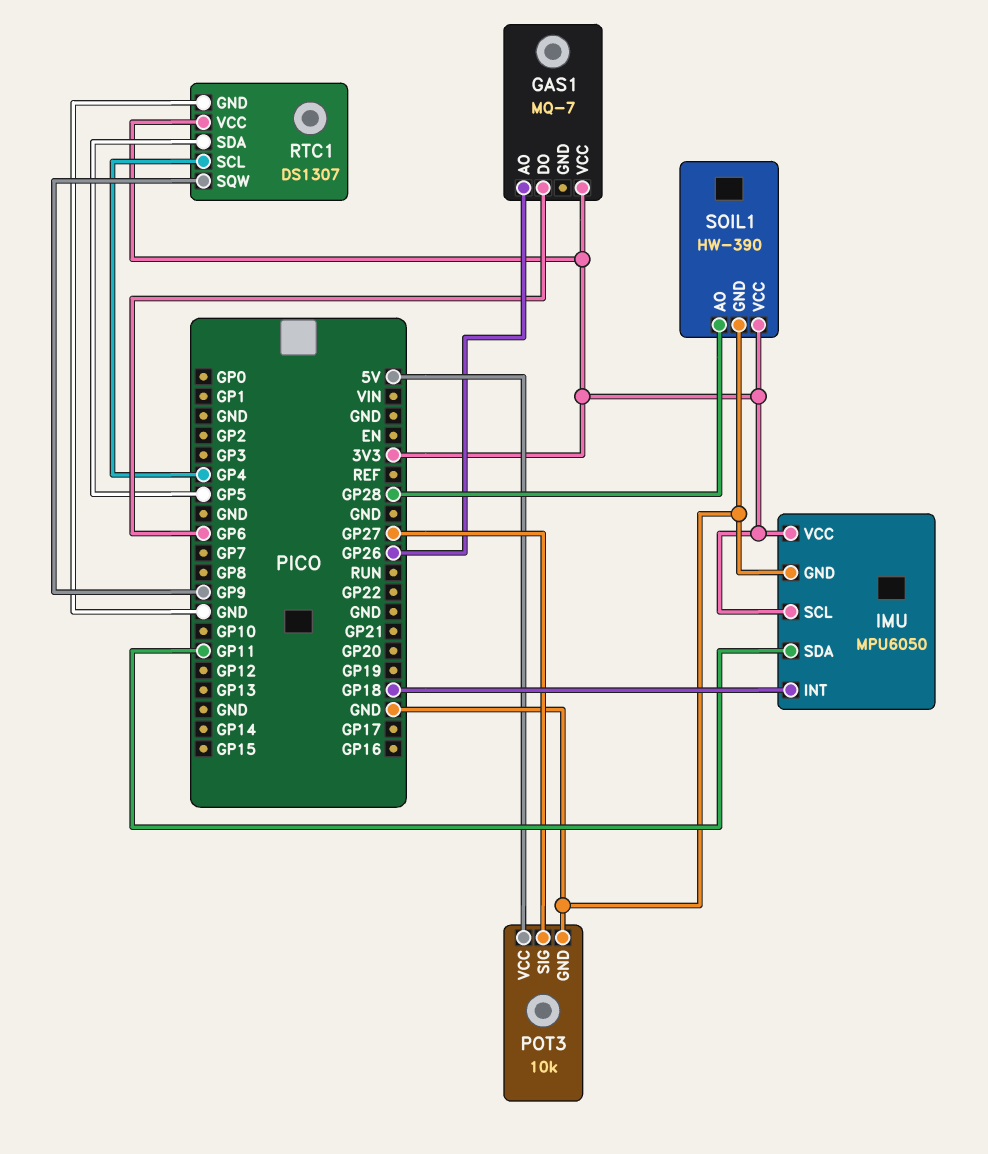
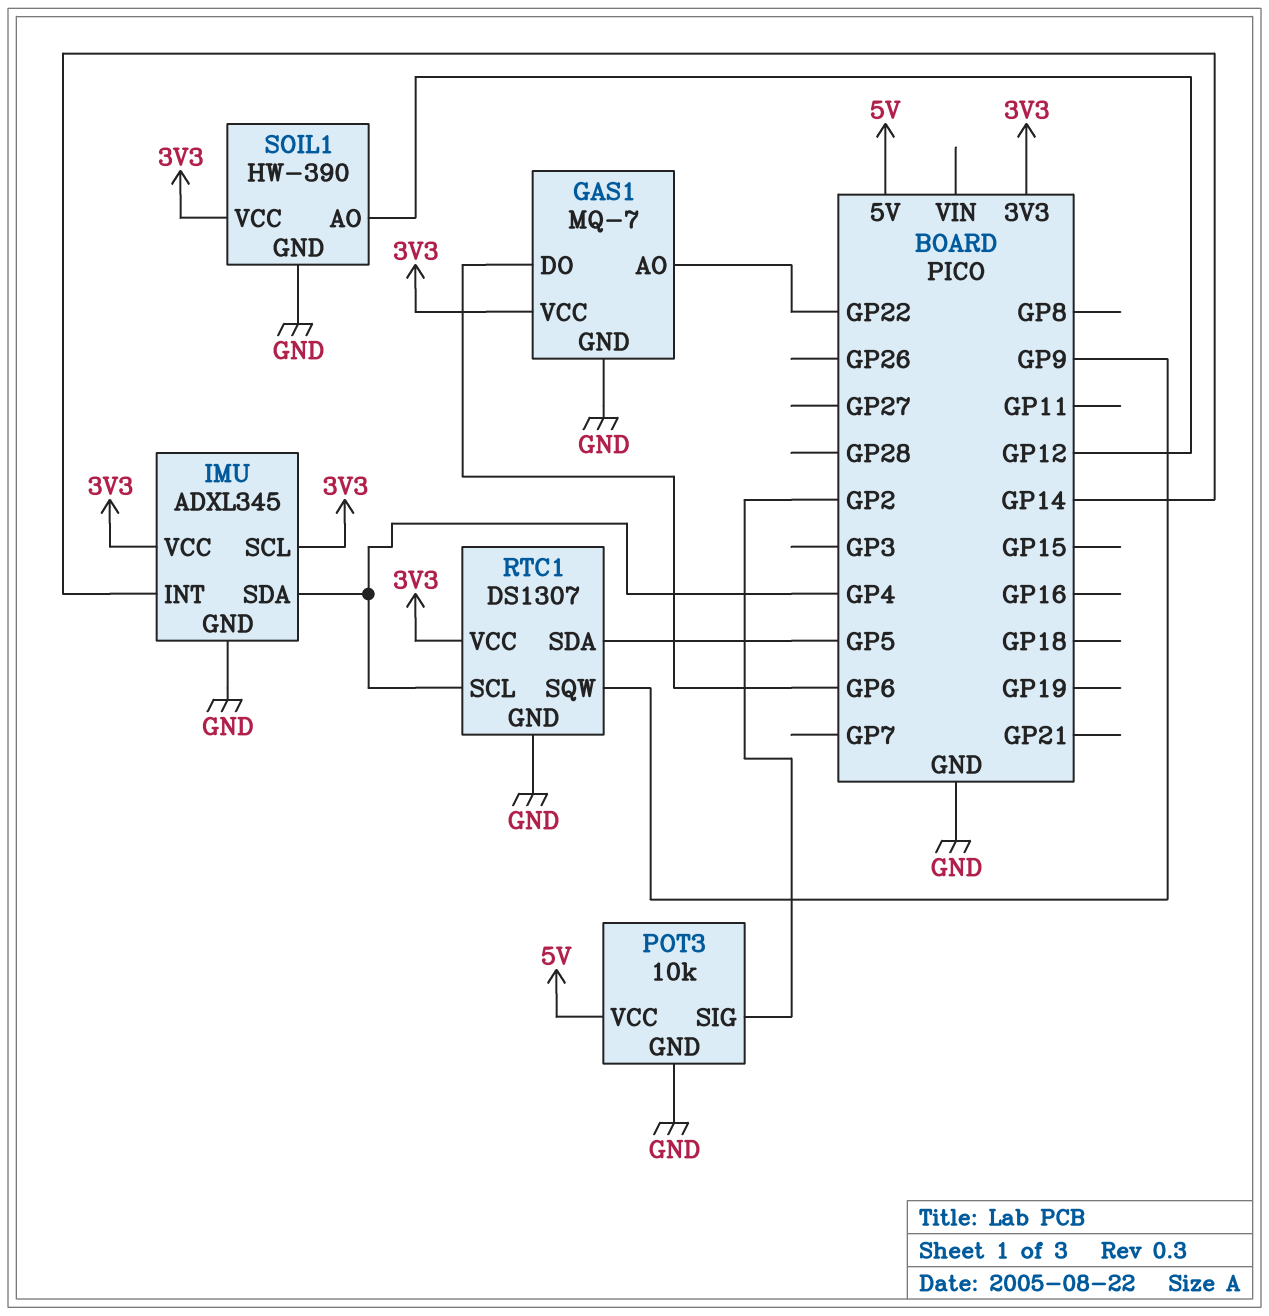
GAS1 pin AO: GP26 -> GP22
GAS1 pin GND: none -> GND
IMU: MPU6050 -> ADXL345
IMU pin INT: GP18 -> GP14
IMU pin SDA: GP11 -> GP4
POT3 pin SIG: GP27 -> GP2
SOIL1 pin AO: GP28 -> GP12

